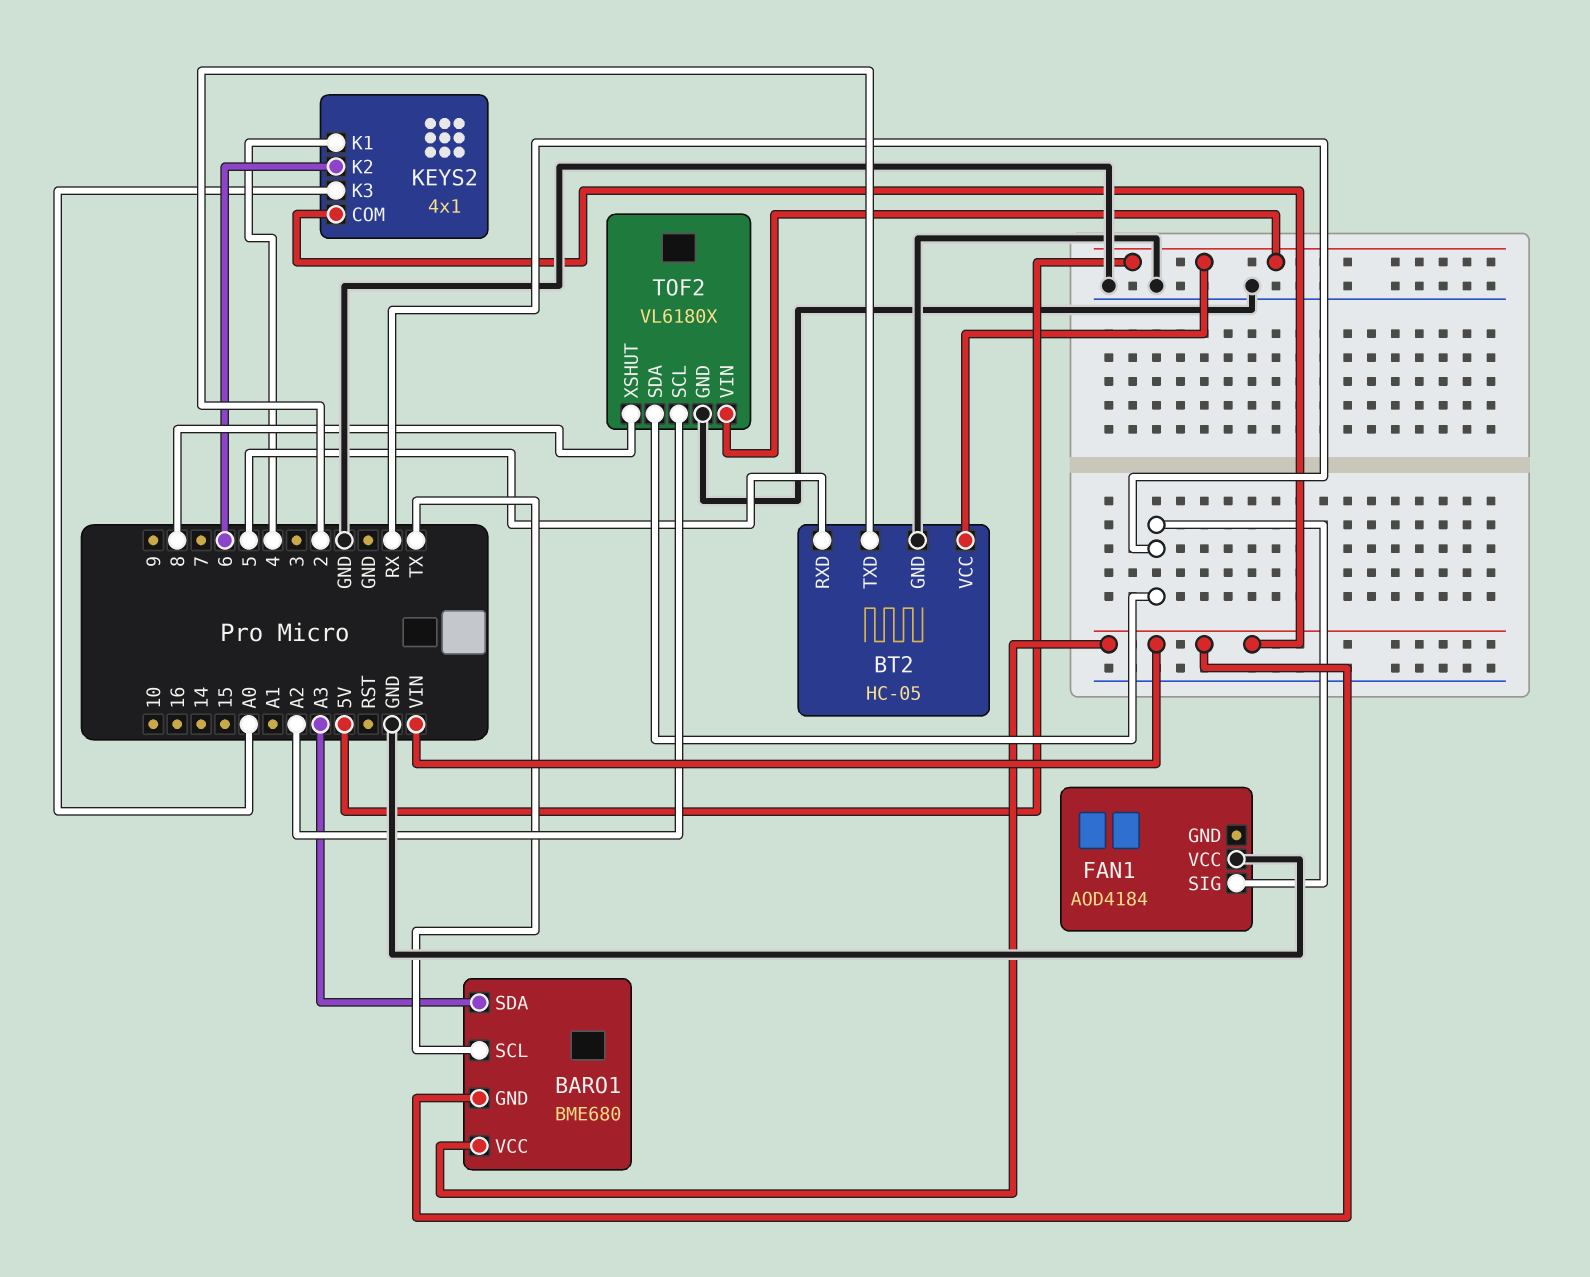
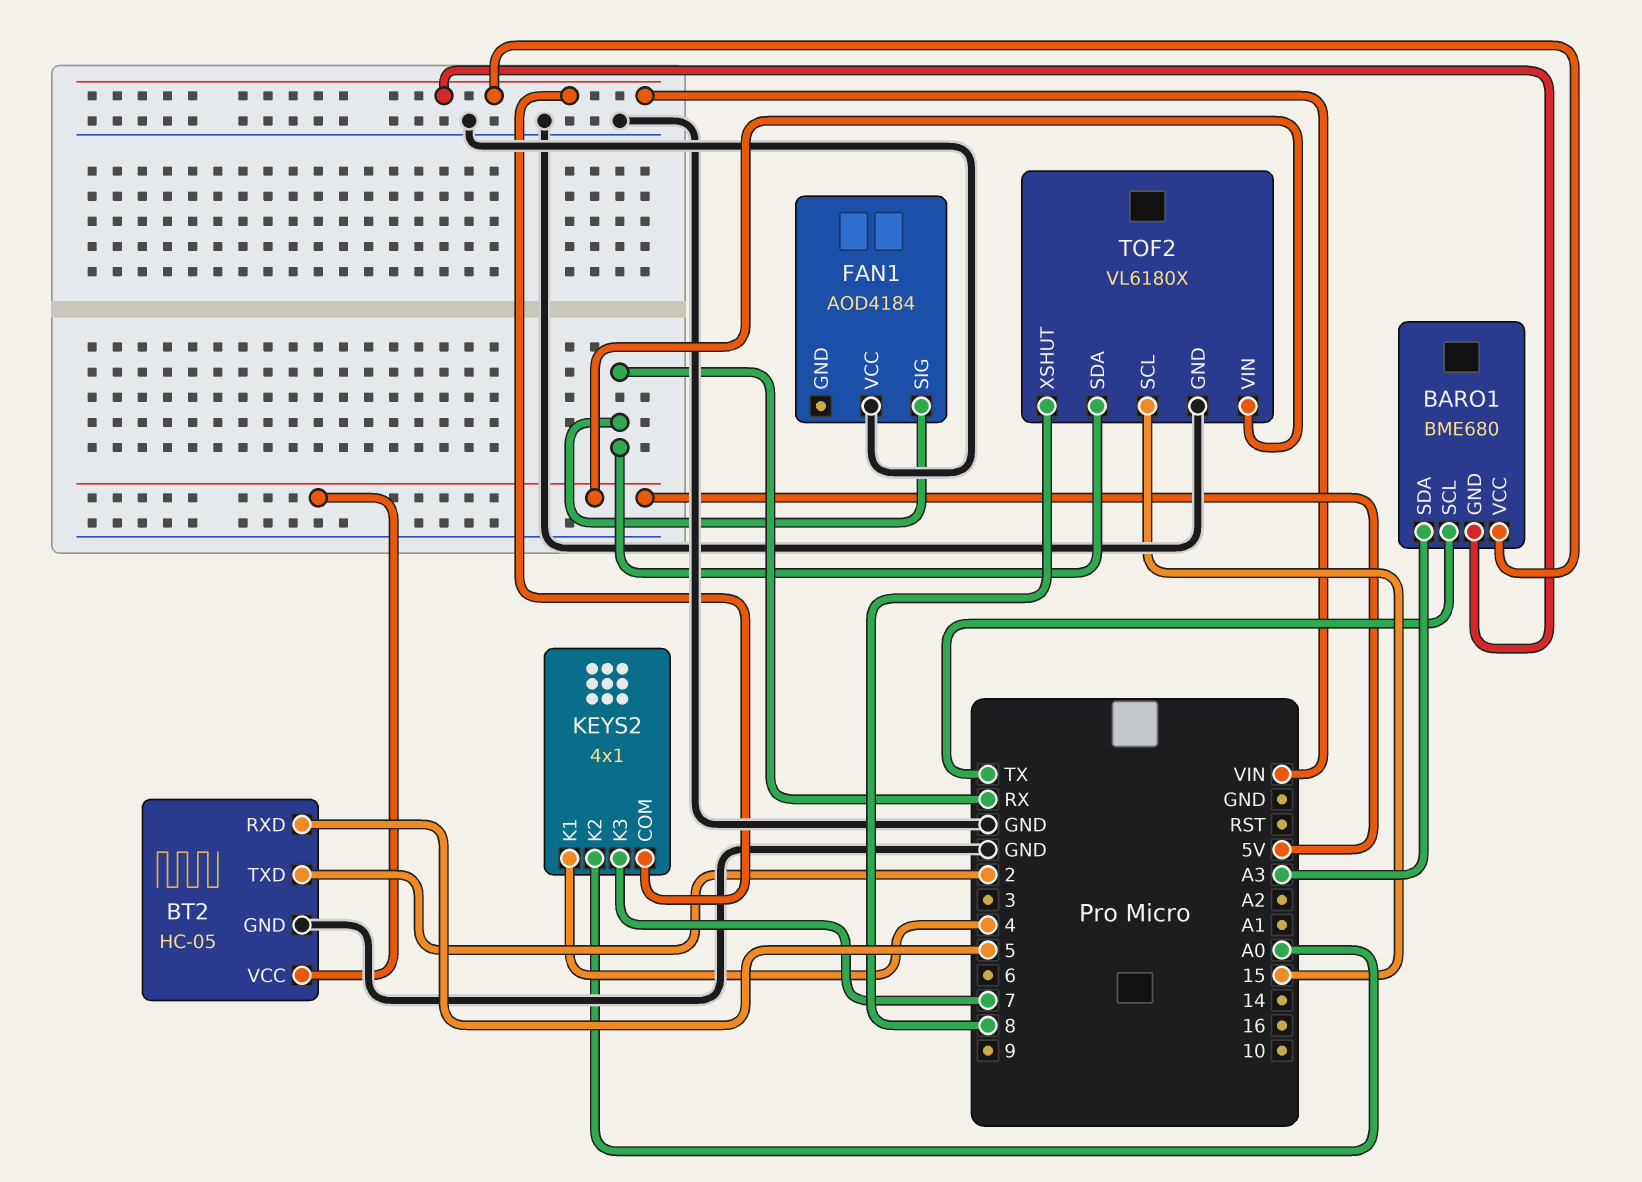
KEYS2 pin K2: 6 -> A0
KEYS2 pin K3: A0 -> 7
TOF2 pin SCL: A2 -> 15

